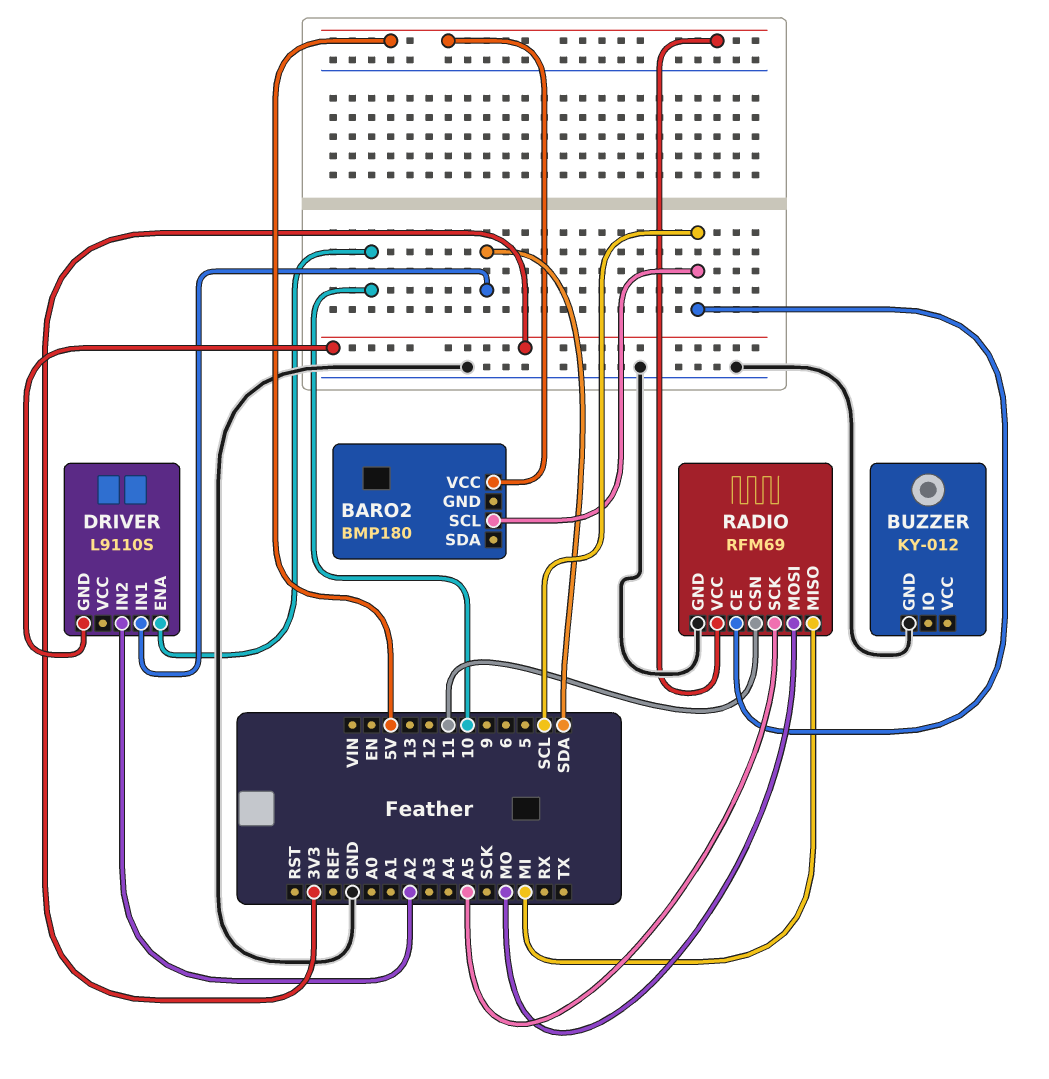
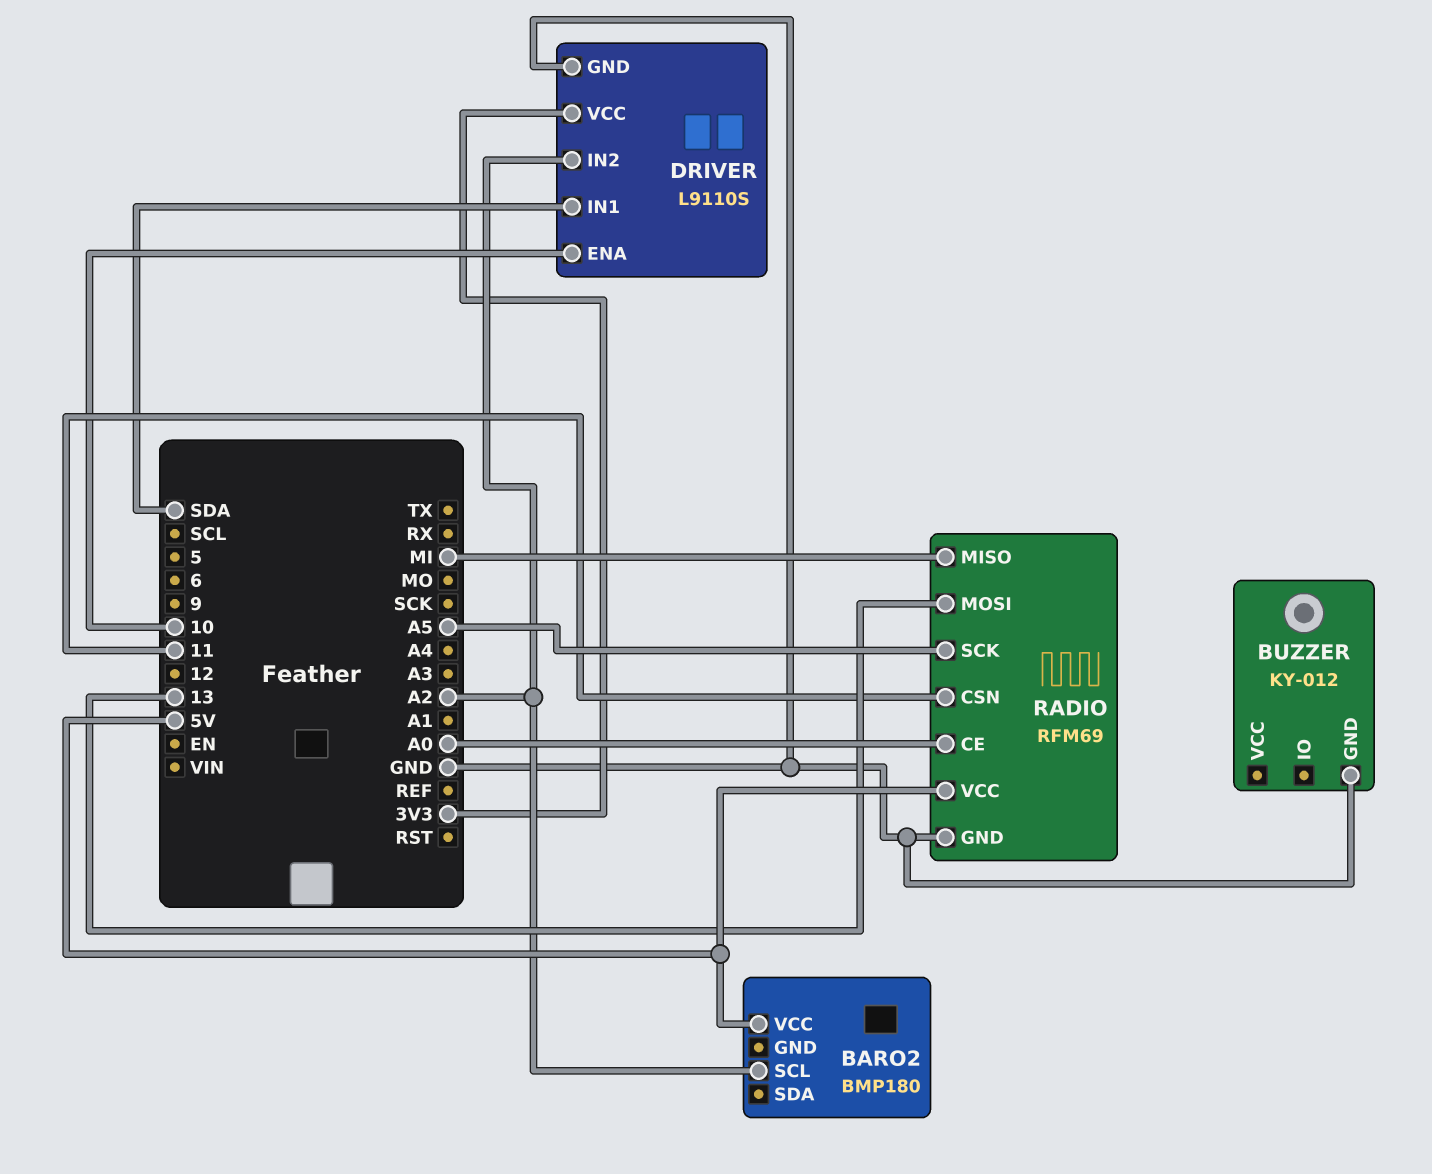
BARO2 pin SCL: SCL -> A2
DRIVER pin GND: 3V3 -> GND
DRIVER pin VCC: none -> 3V3
RADIO pin CE: SCL -> A0
RADIO pin MOSI: MO -> 13

